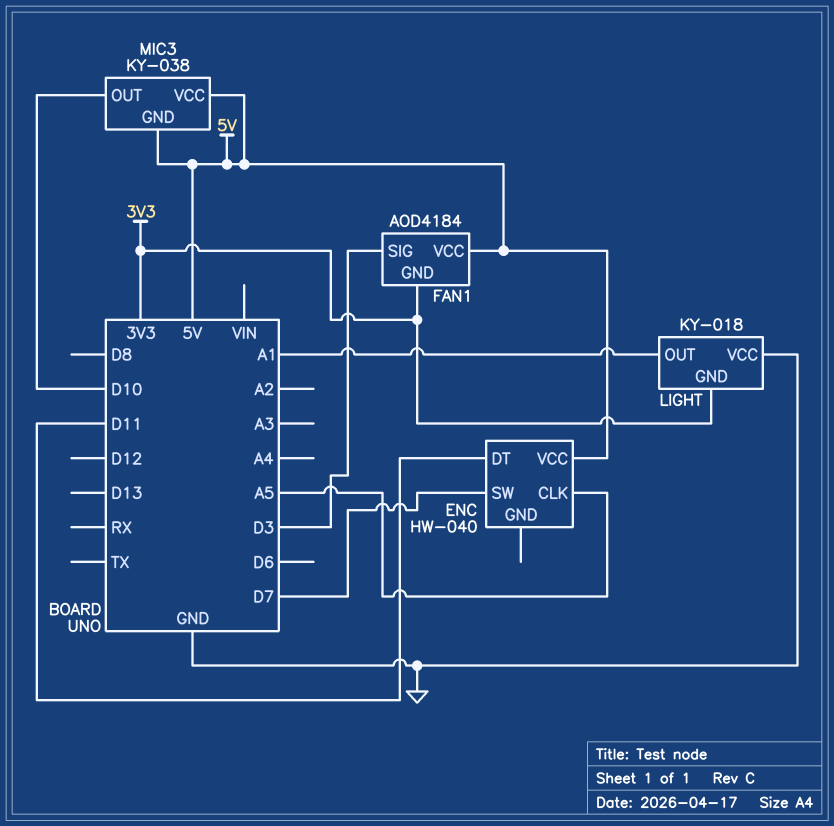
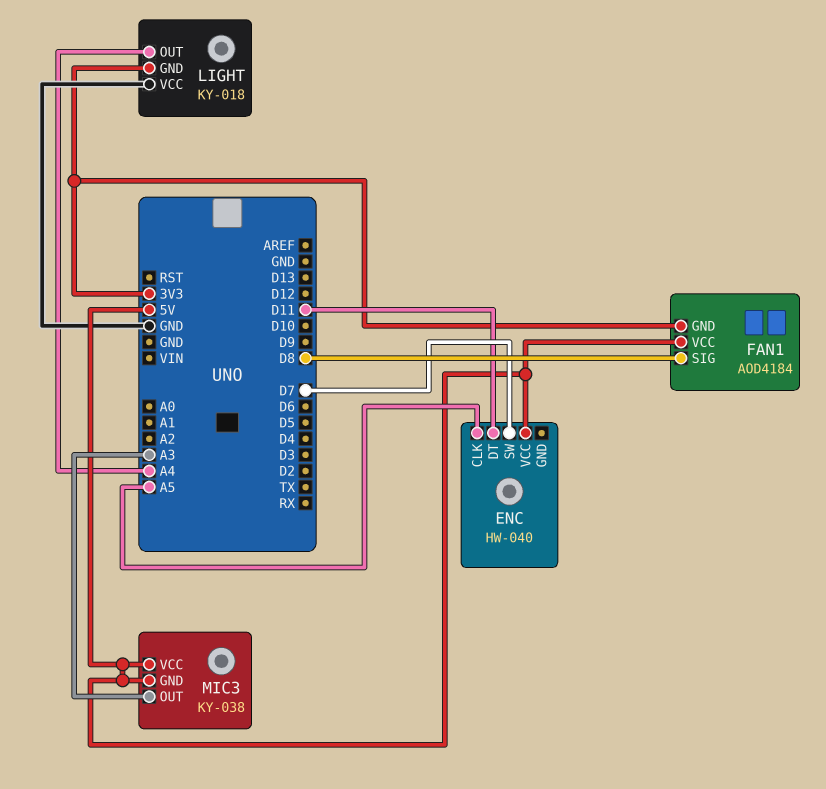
FAN1 pin SIG: D3 -> D8
LIGHT pin OUT: A1 -> A4
MIC3 pin OUT: D10 -> A3

